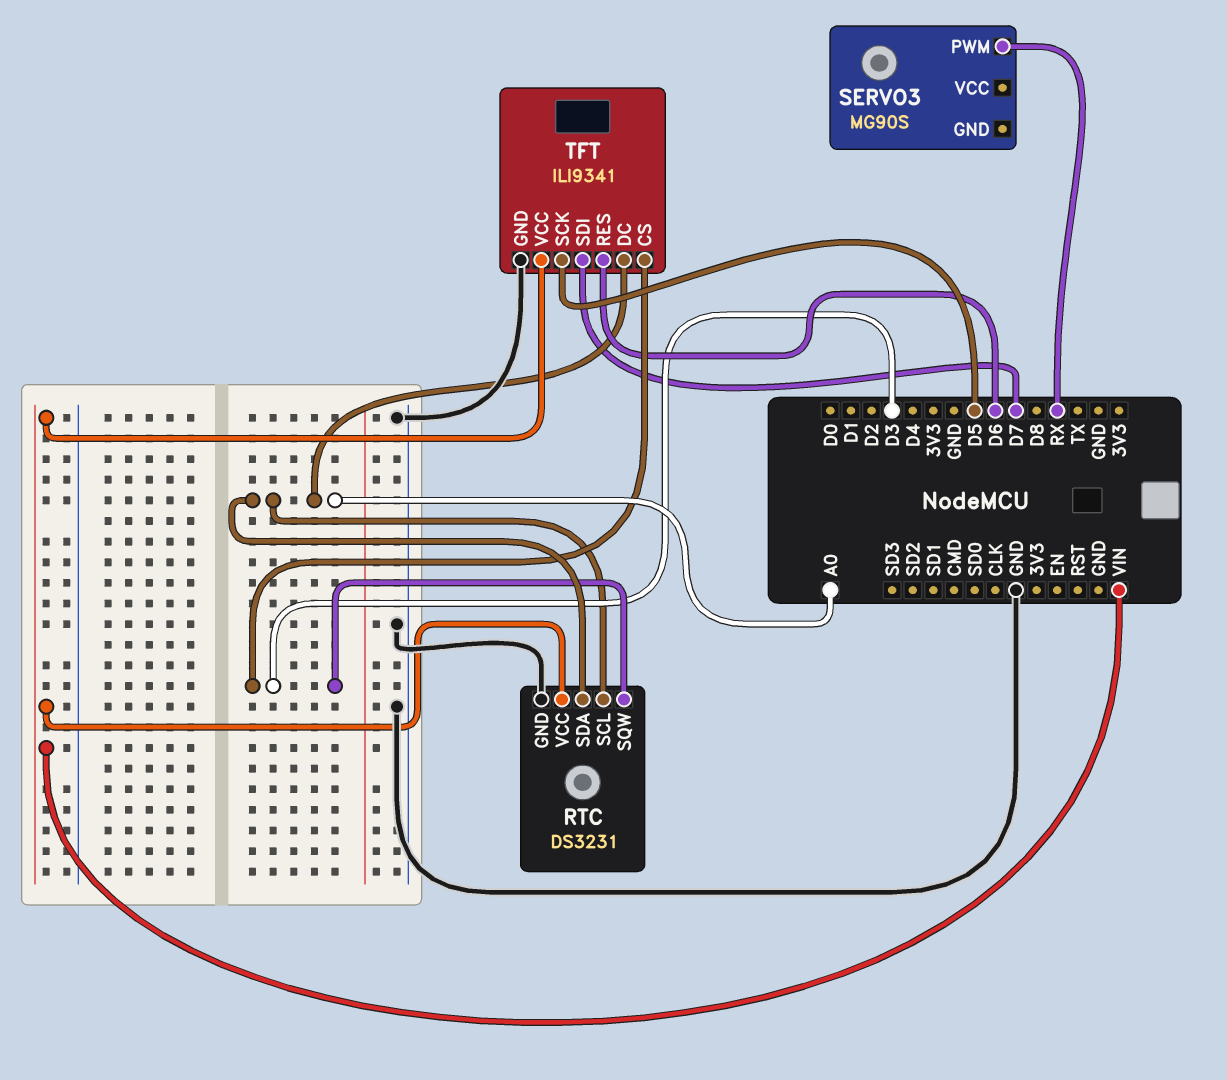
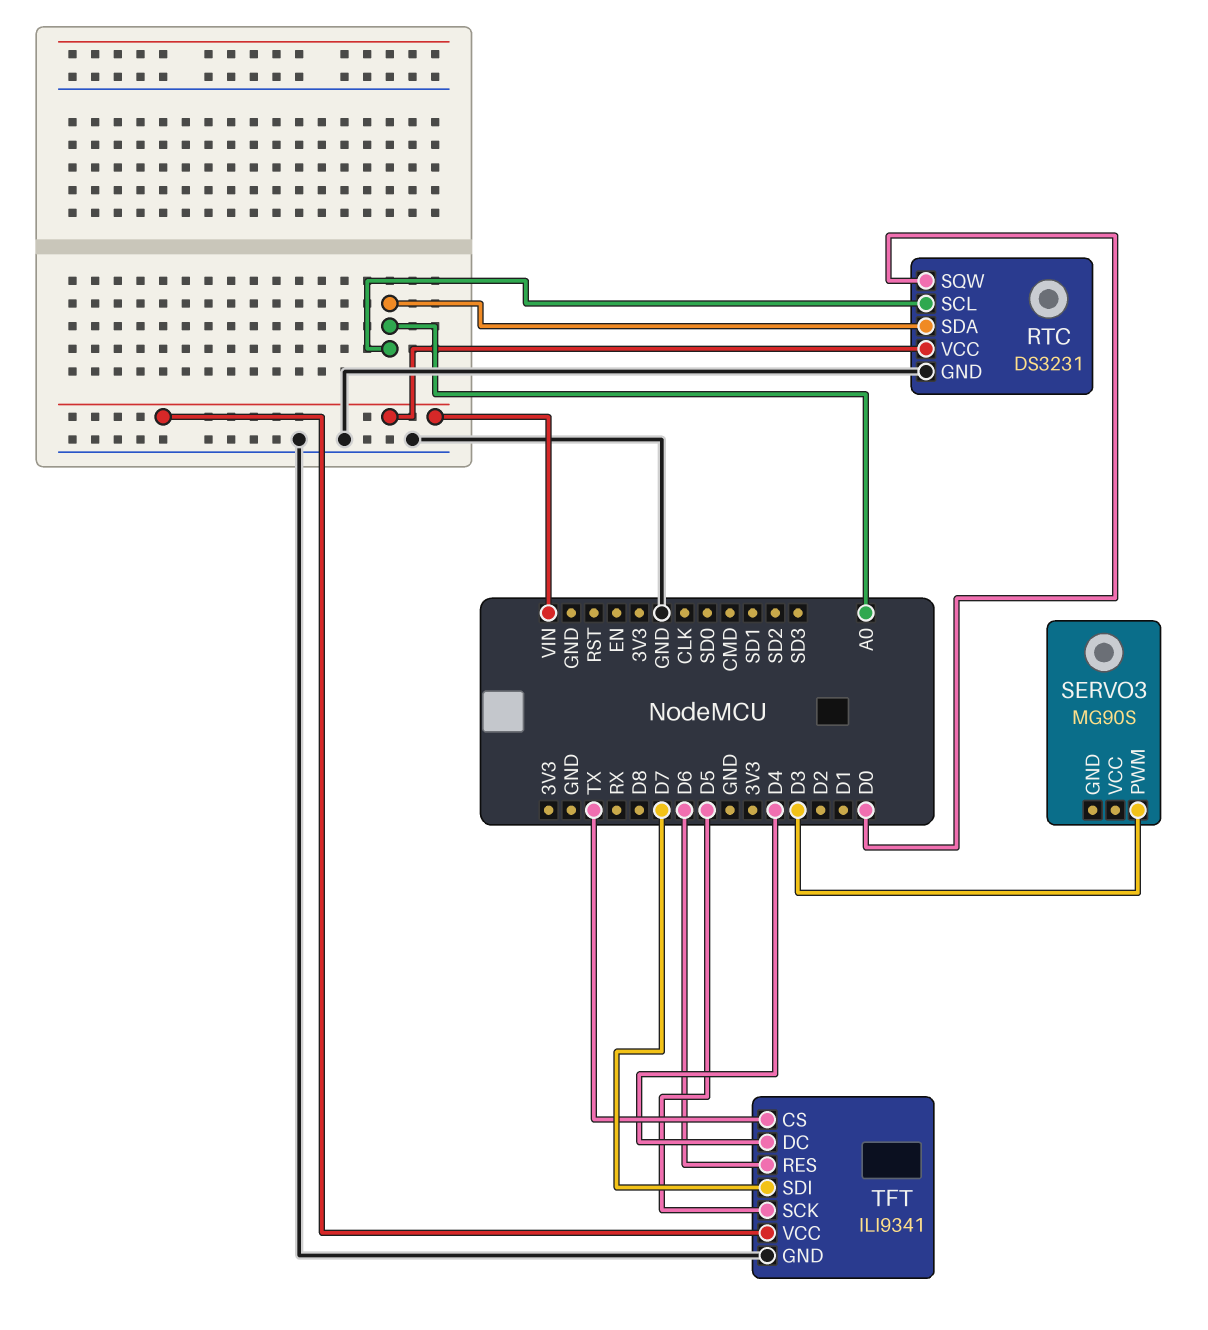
RTC pin SQW: D3 -> D0
SERVO3 pin PWM: RX -> D3
TFT pin CS: D3 -> TX
TFT pin DC: A0 -> D4

